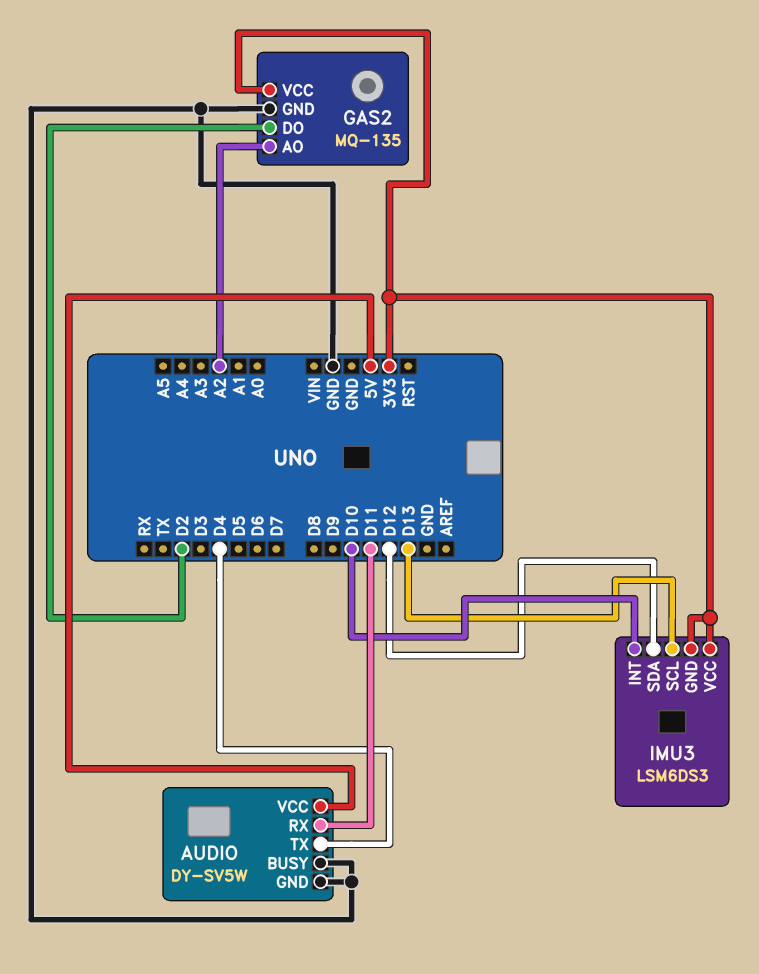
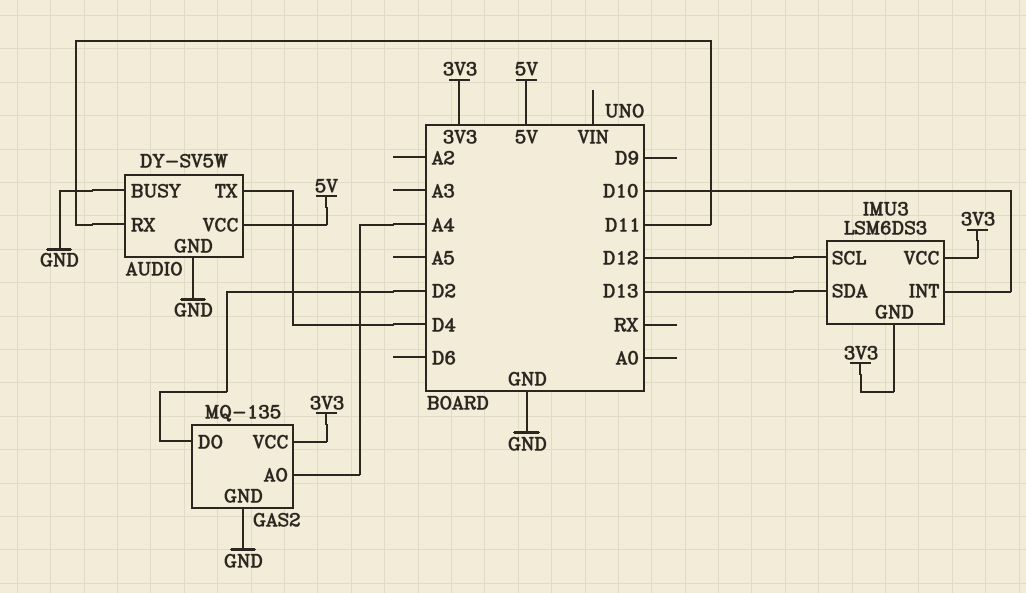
GAS2 pin AO: A2 -> A4
IMU3 pin SCL: D13 -> D12
IMU3 pin SDA: D12 -> D13

